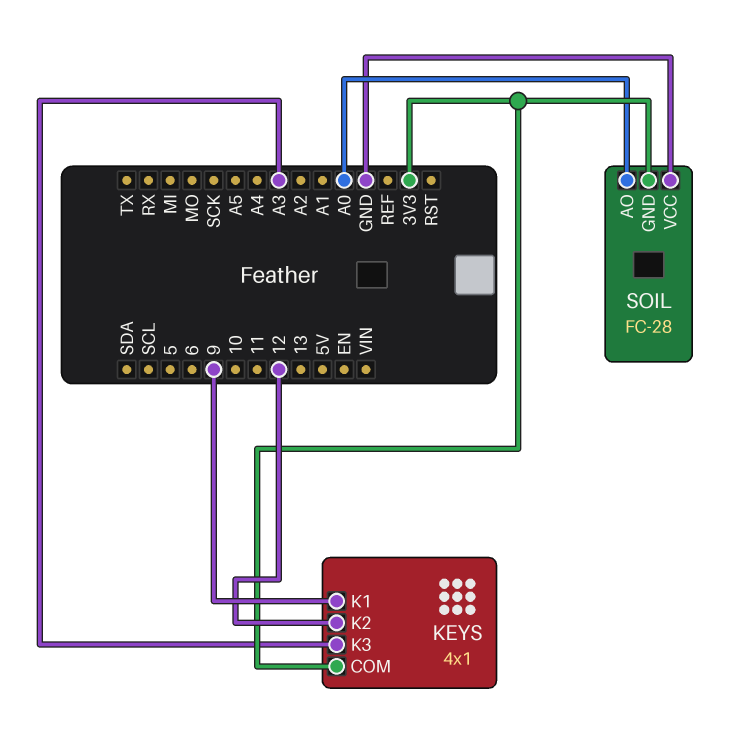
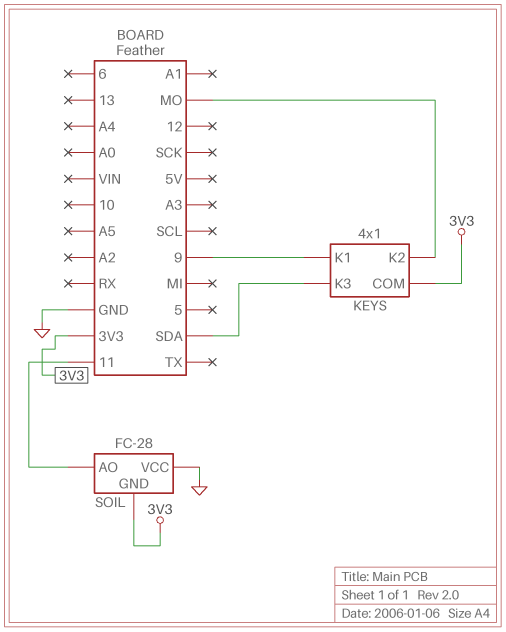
KEYS pin K2: 12 -> MO
KEYS pin K3: A3 -> SDA
SOIL pin AO: A0 -> 11

